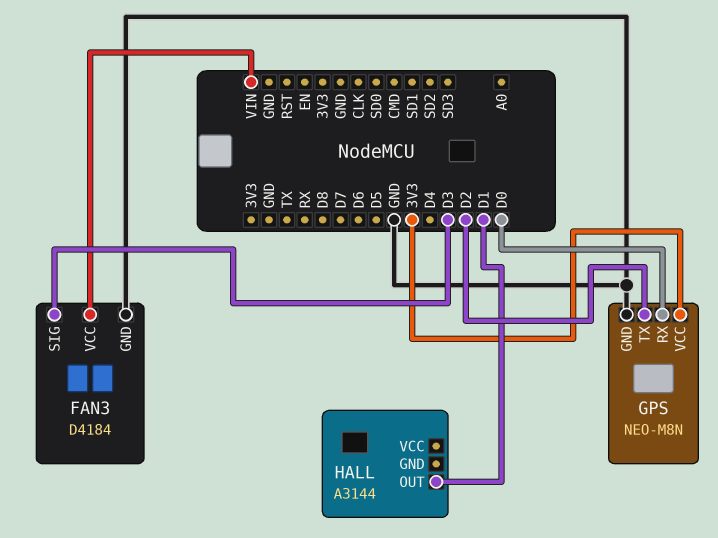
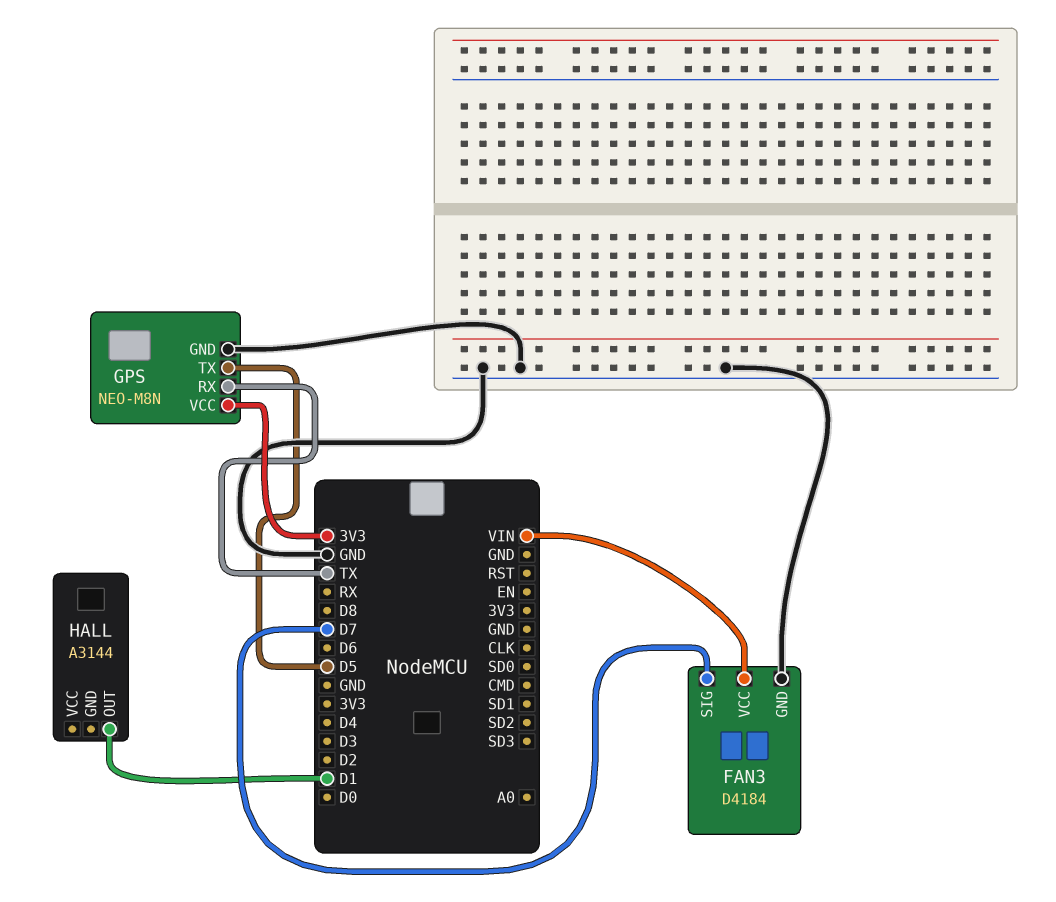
FAN3 pin SIG: D3 -> D7
GPS pin RX: D0 -> TX
GPS pin TX: D2 -> D5

